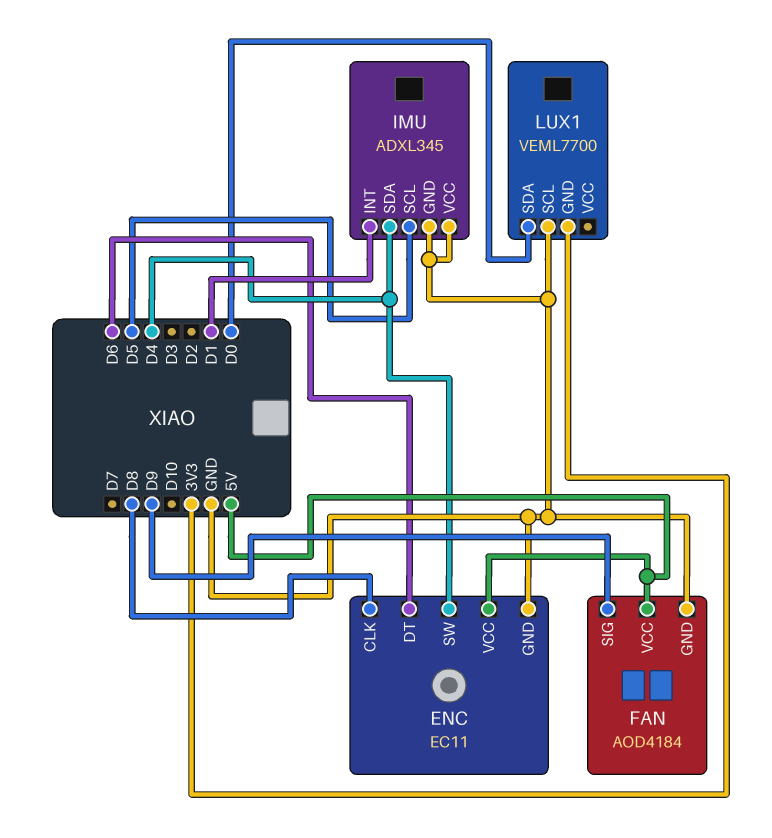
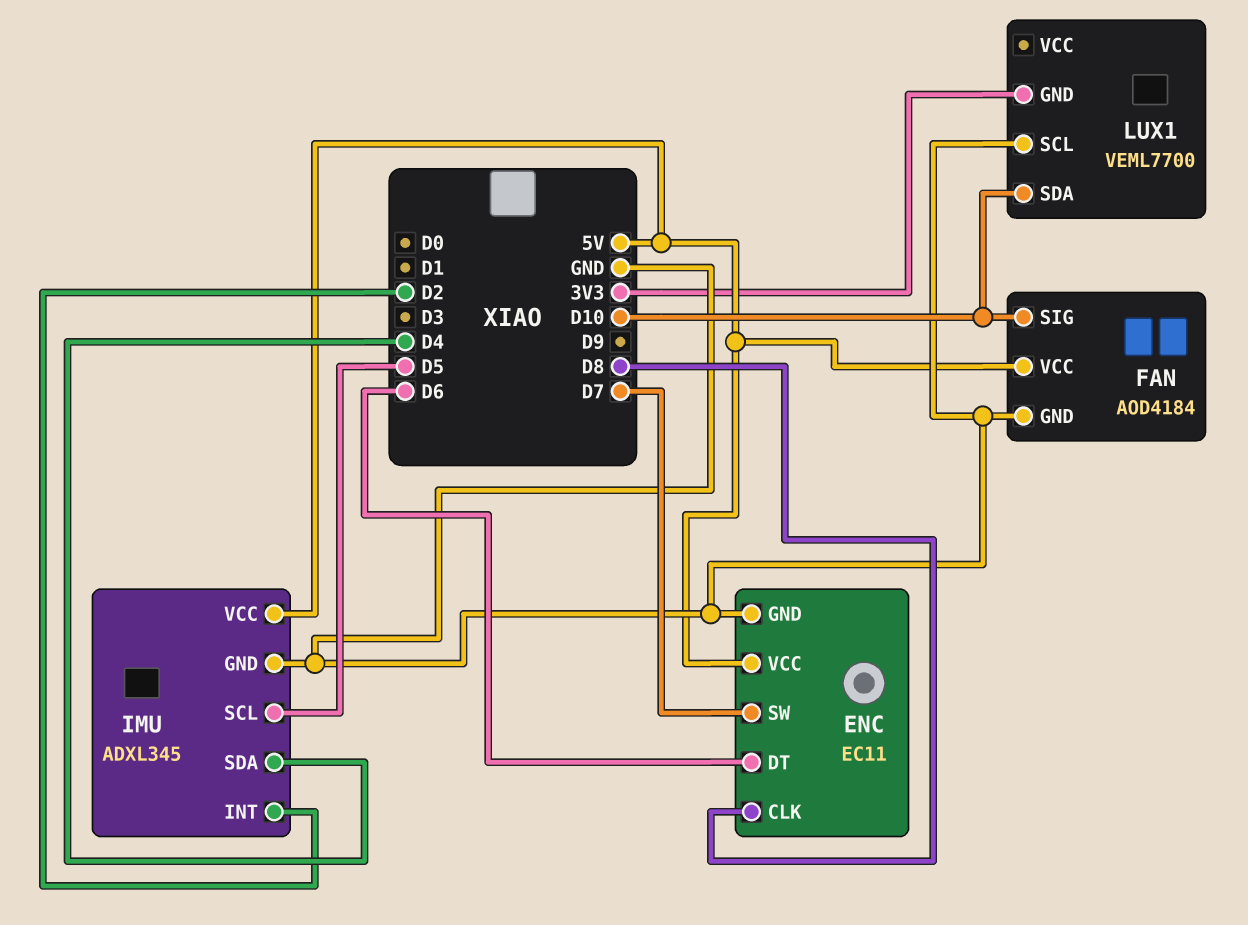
ENC pin SW: D4 -> D7
FAN pin SIG: D9 -> D10
IMU pin INT: D1 -> D2
IMU pin VCC: GND -> 5V
LUX1 pin SDA: D0 -> D10

